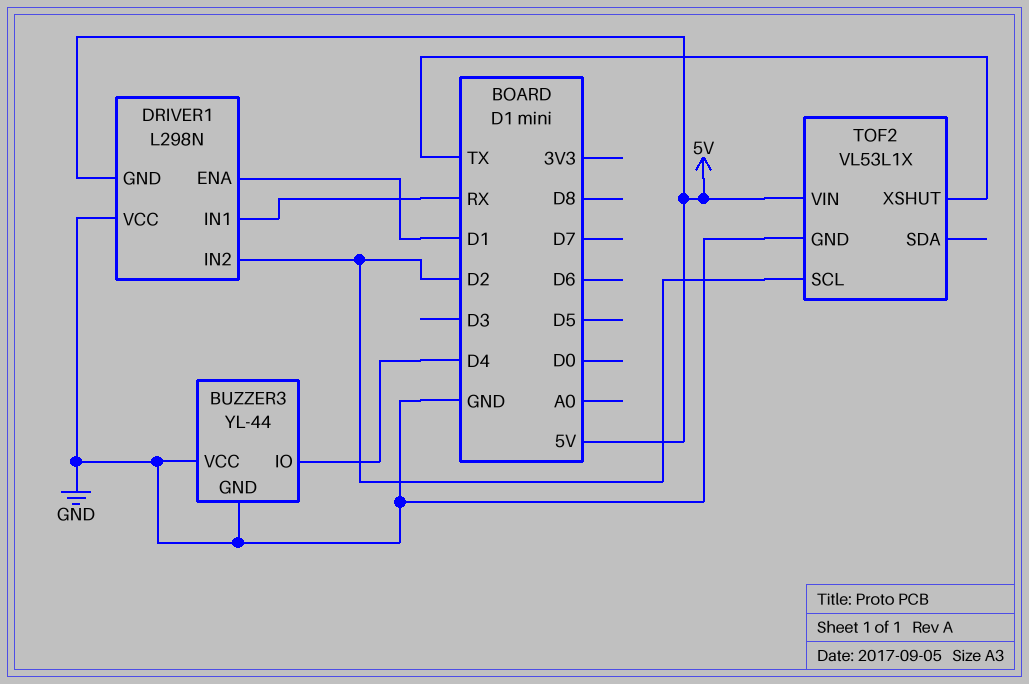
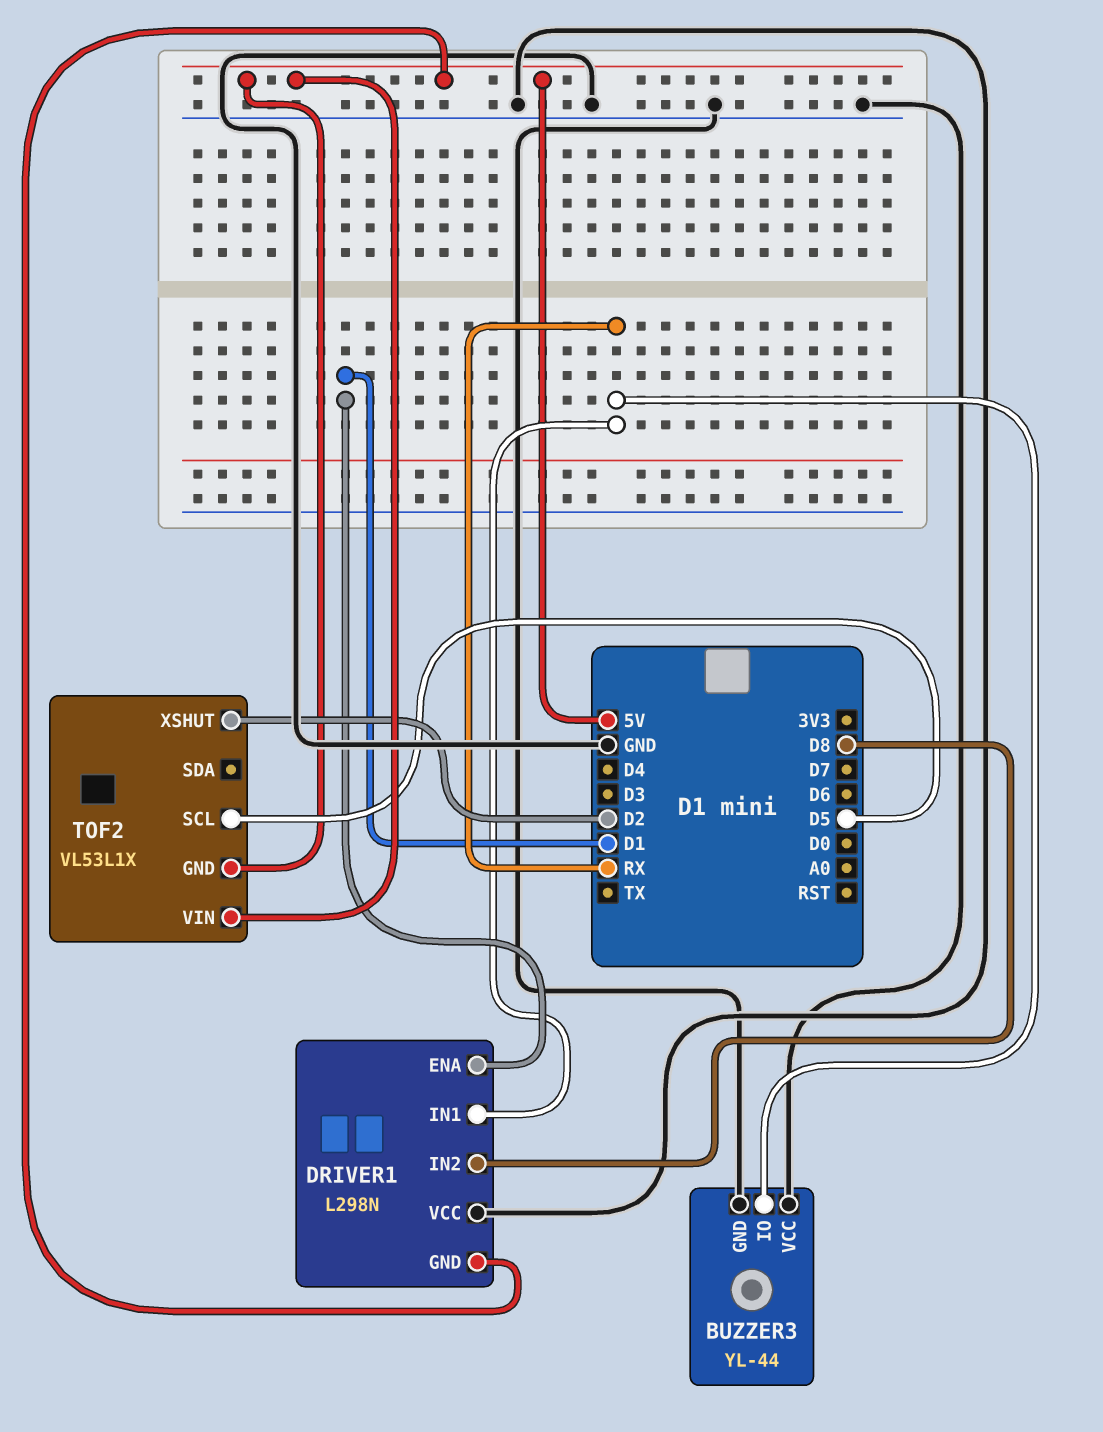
BUZZER3 pin IO: D4 -> RX
DRIVER1 pin IN2: D2 -> D8
TOF2 pin GND: GND -> 5V
TOF2 pin SCL: D2 -> D5
TOF2 pin XSHUT: TX -> D2

